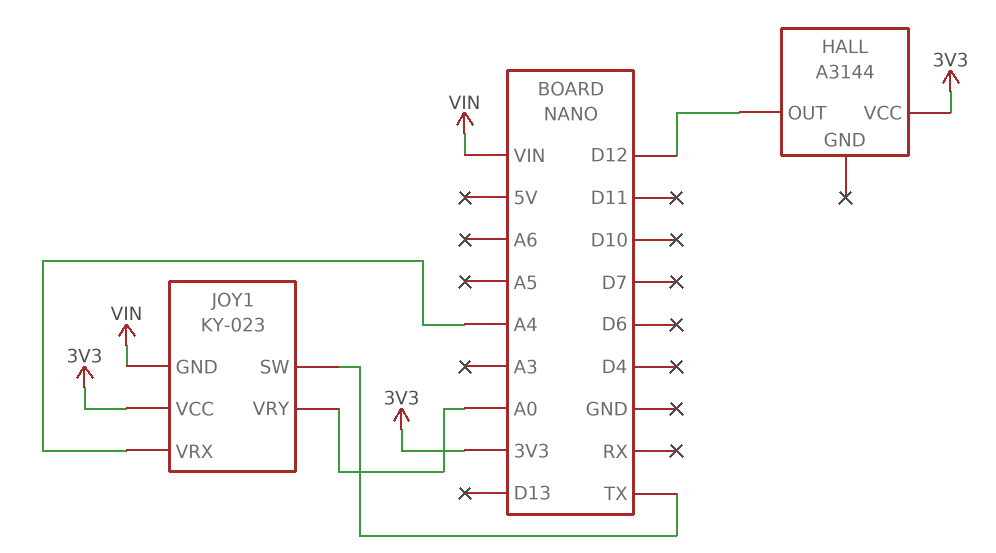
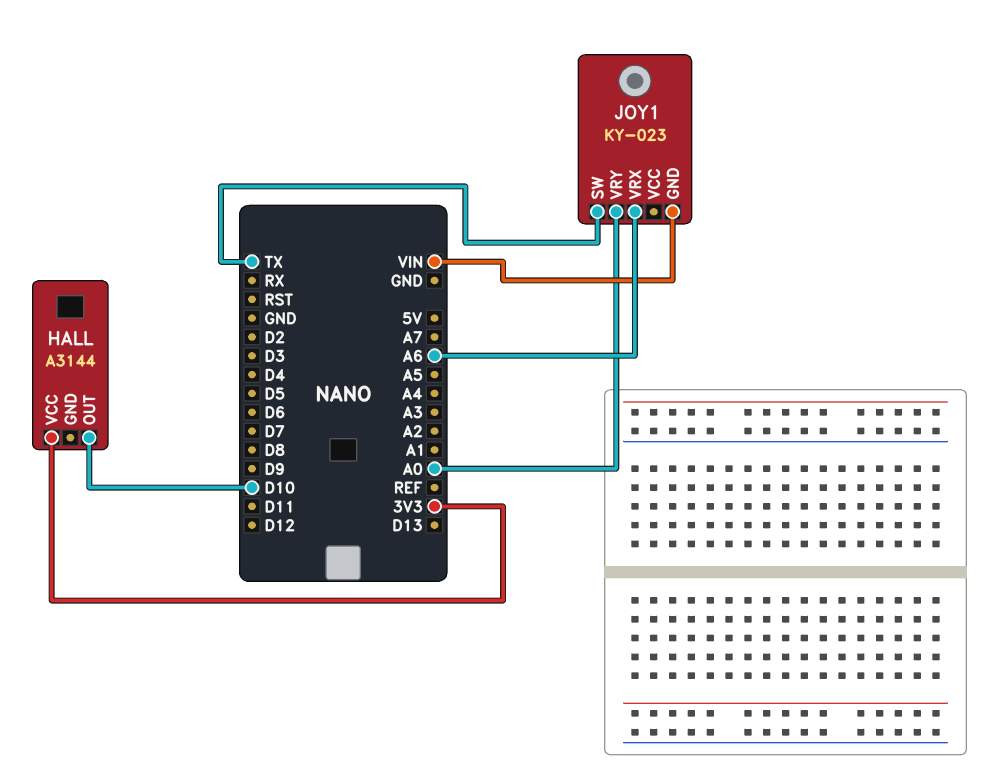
HALL pin OUT: D12 -> D10
JOY1 pin VCC: 3V3 -> none
JOY1 pin VRX: A4 -> A6

